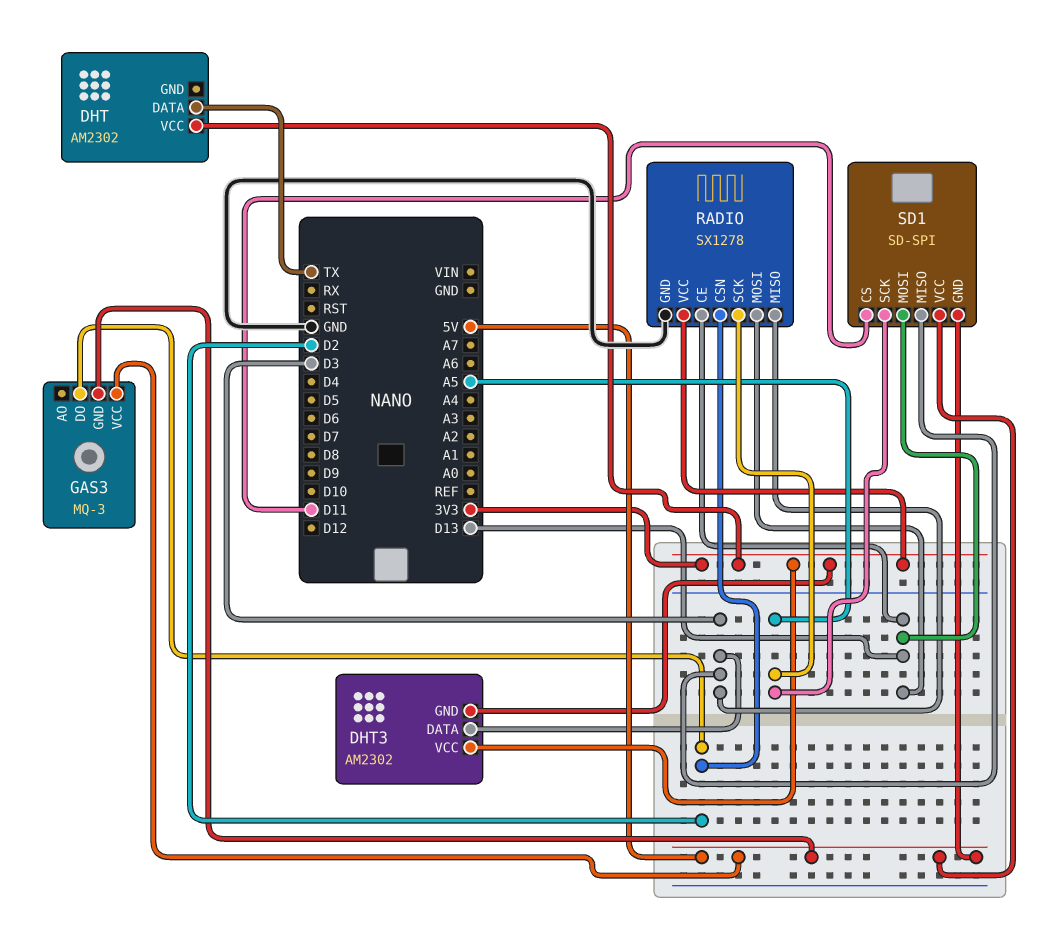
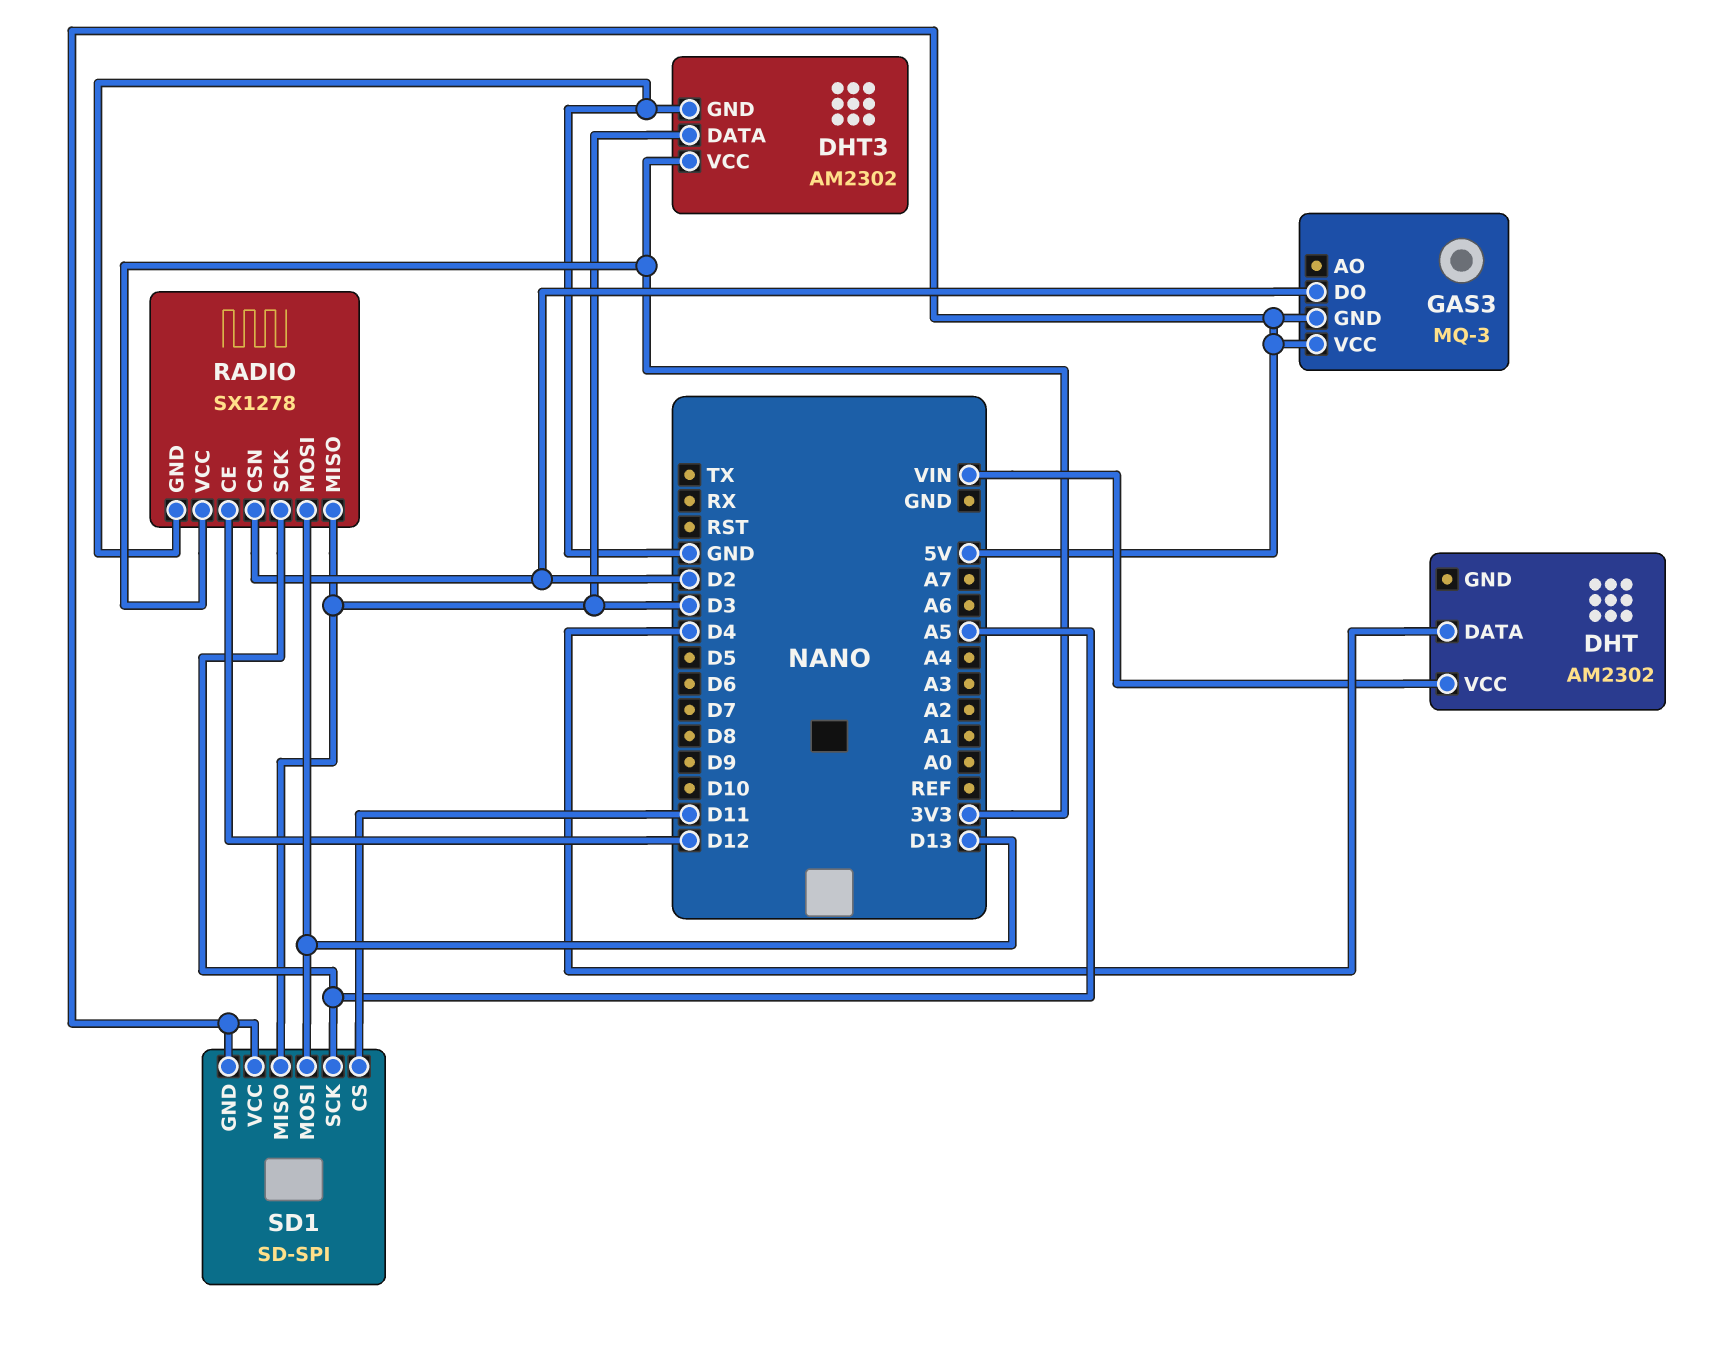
DHT pin DATA: TX -> D4
DHT pin VCC: 3V3 -> VIN
DHT3 pin GND: 3V3 -> GND
RADIO pin CE: D13 -> D12

